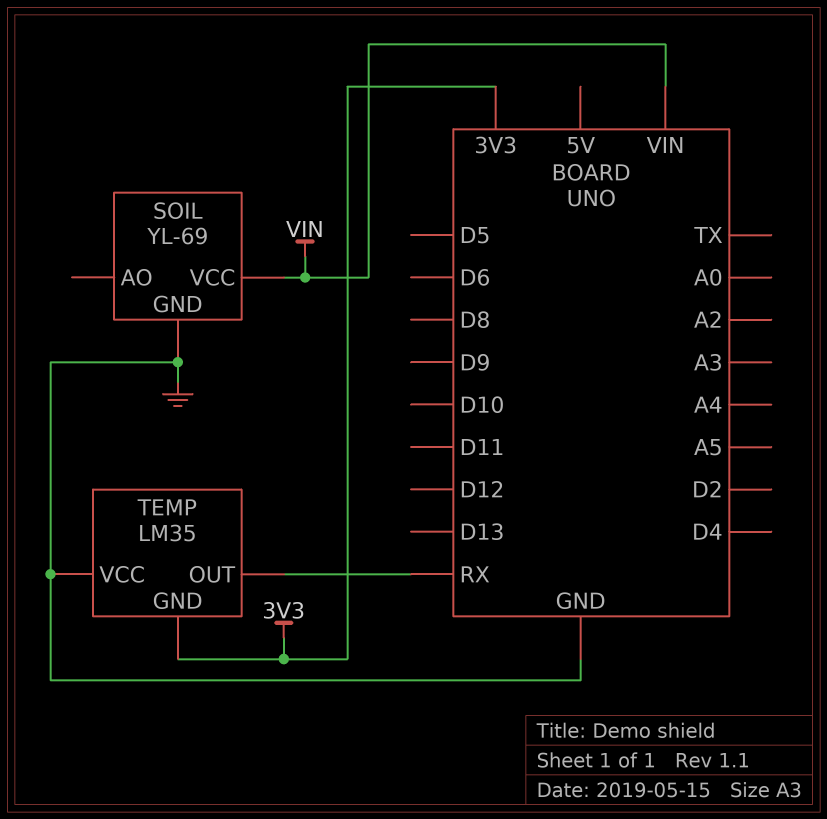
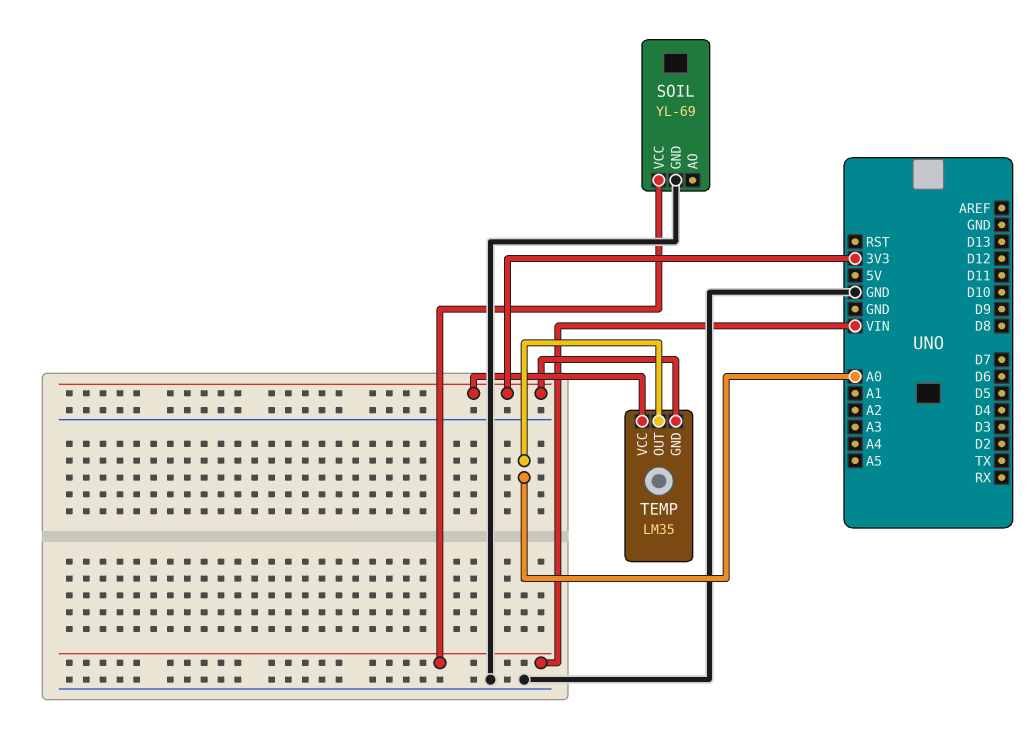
TEMP pin OUT: RX -> A0
TEMP pin VCC: GND -> 3V3

